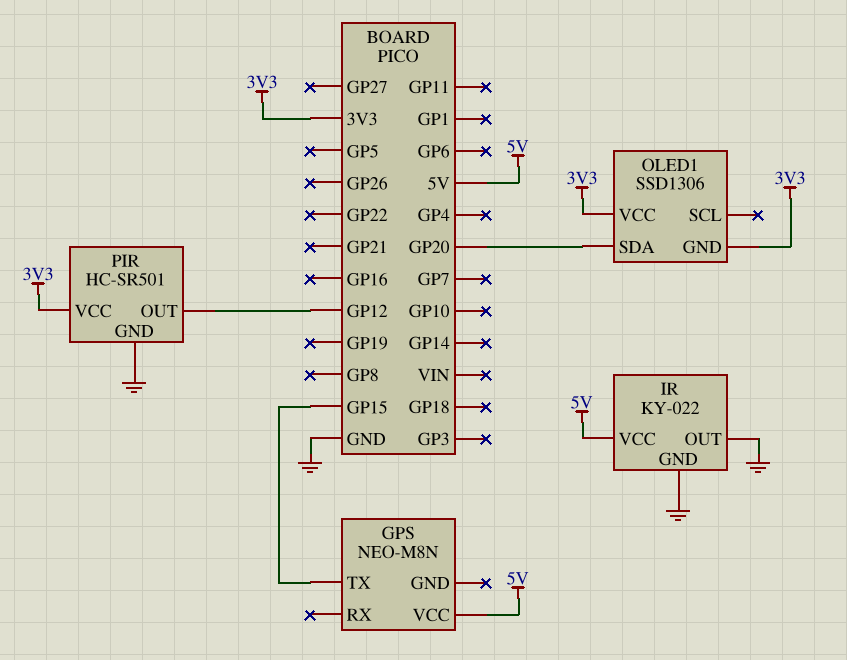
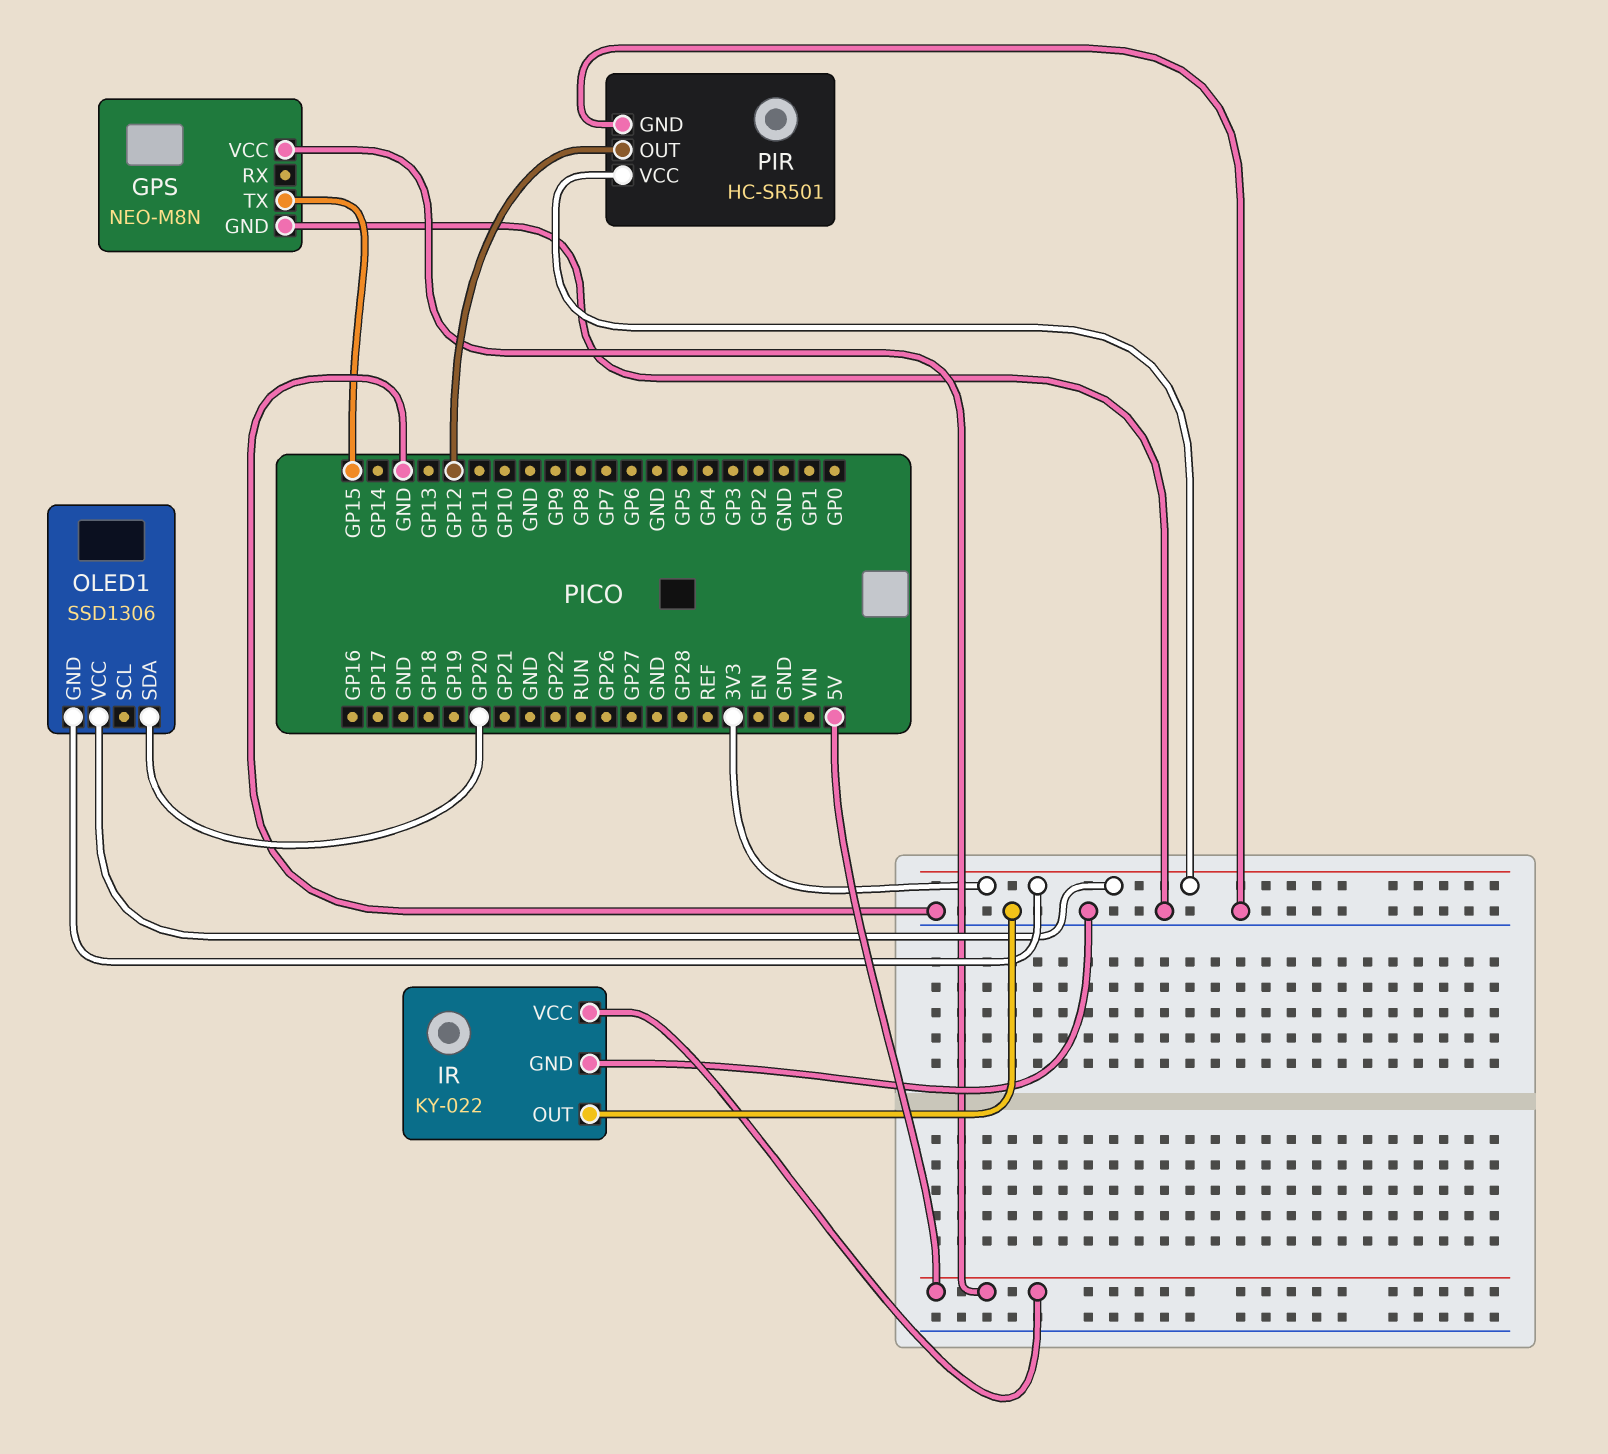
GPS pin GND: none -> GND

